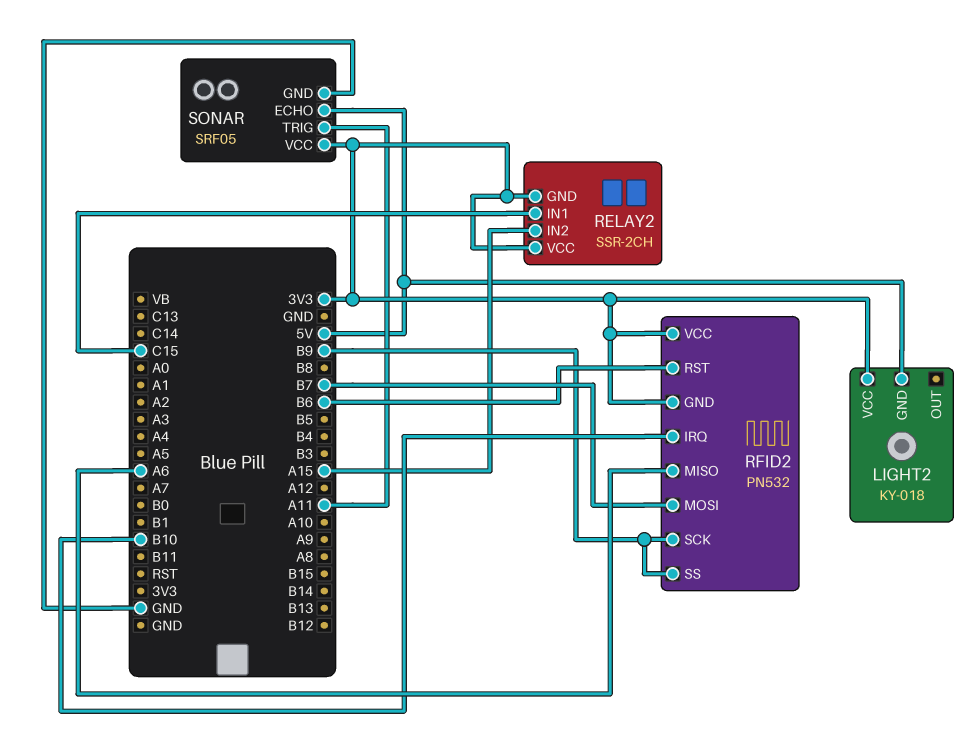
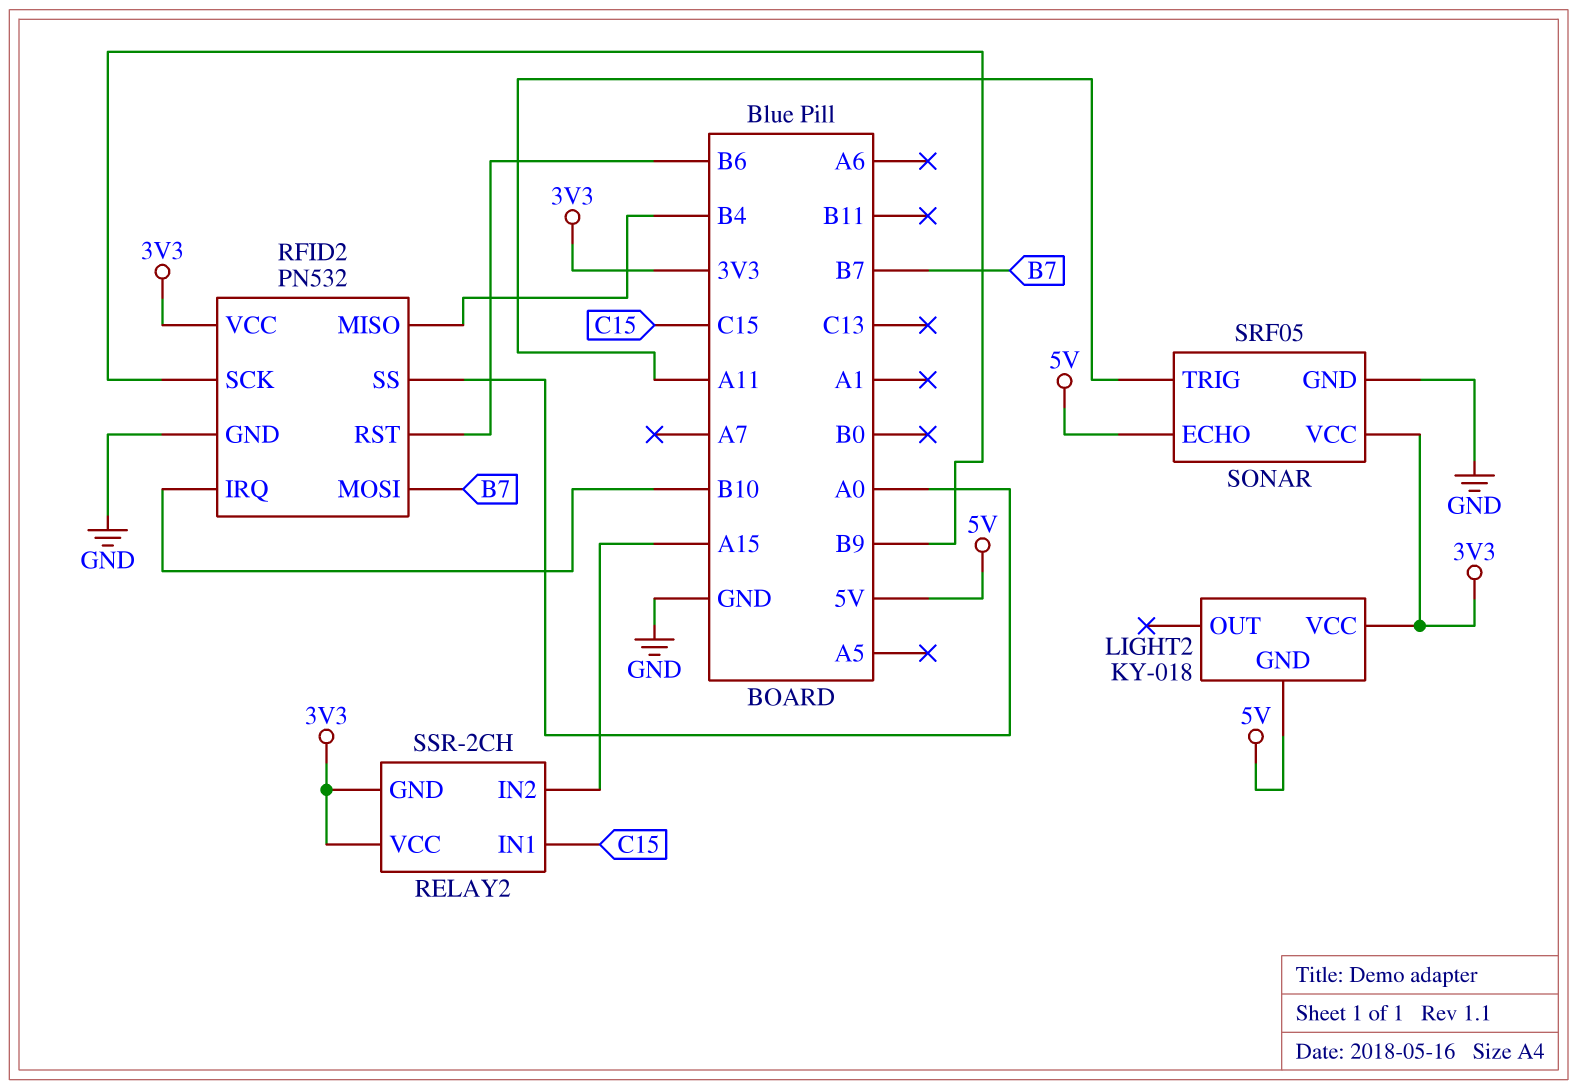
RFID2 pin GND: 3V3 -> GND
RFID2 pin MISO: A6 -> B4
RFID2 pin SS: B9 -> A0

